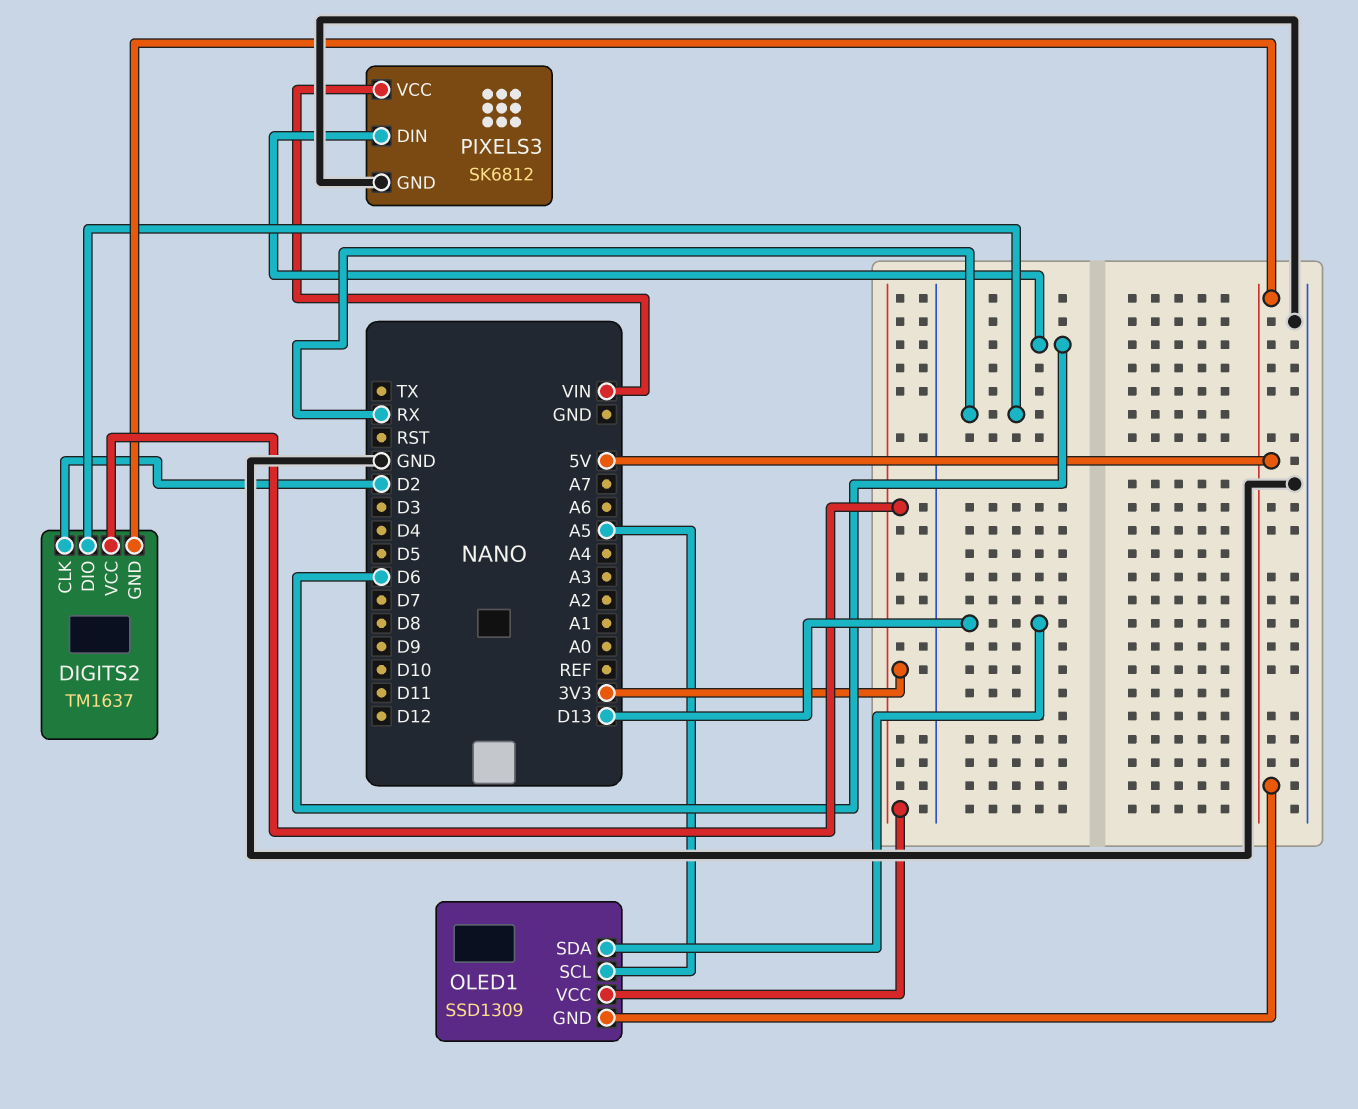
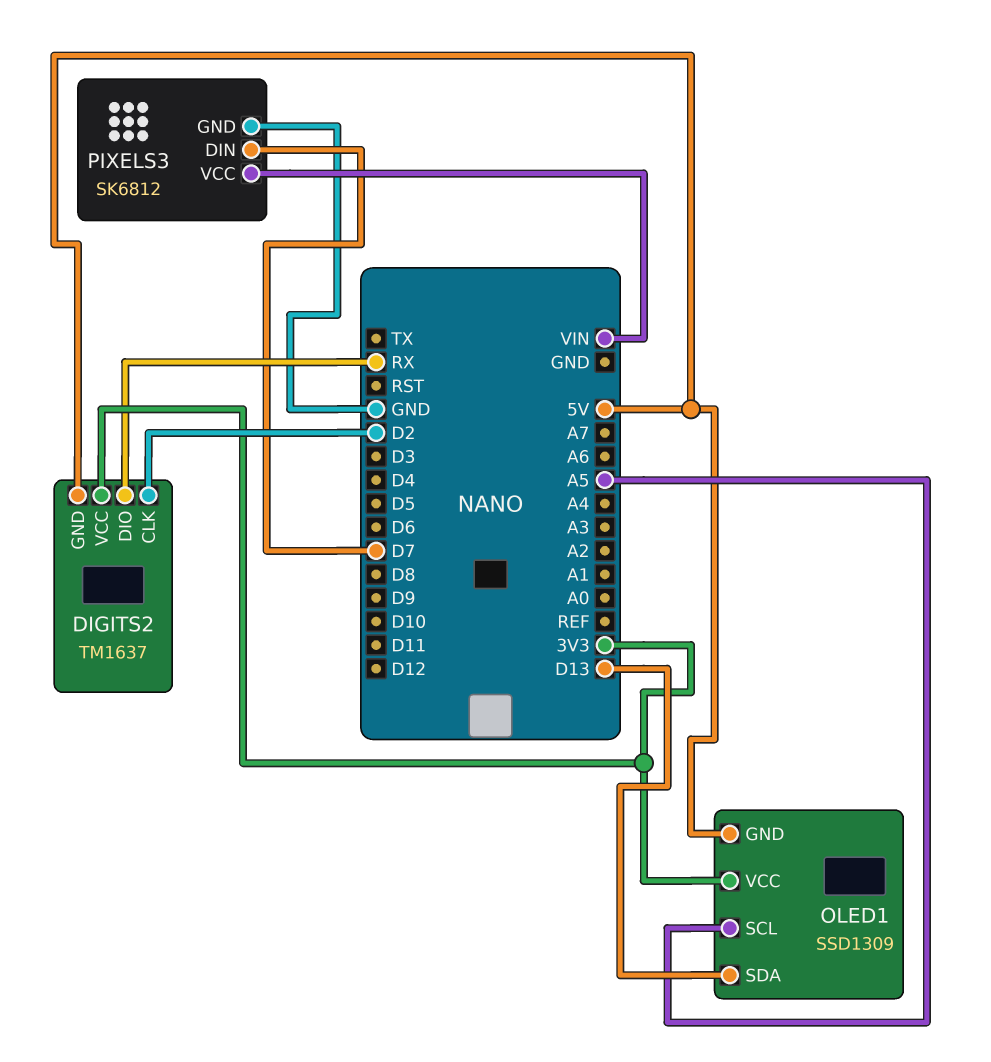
PIXELS3 pin DIN: D6 -> D7

